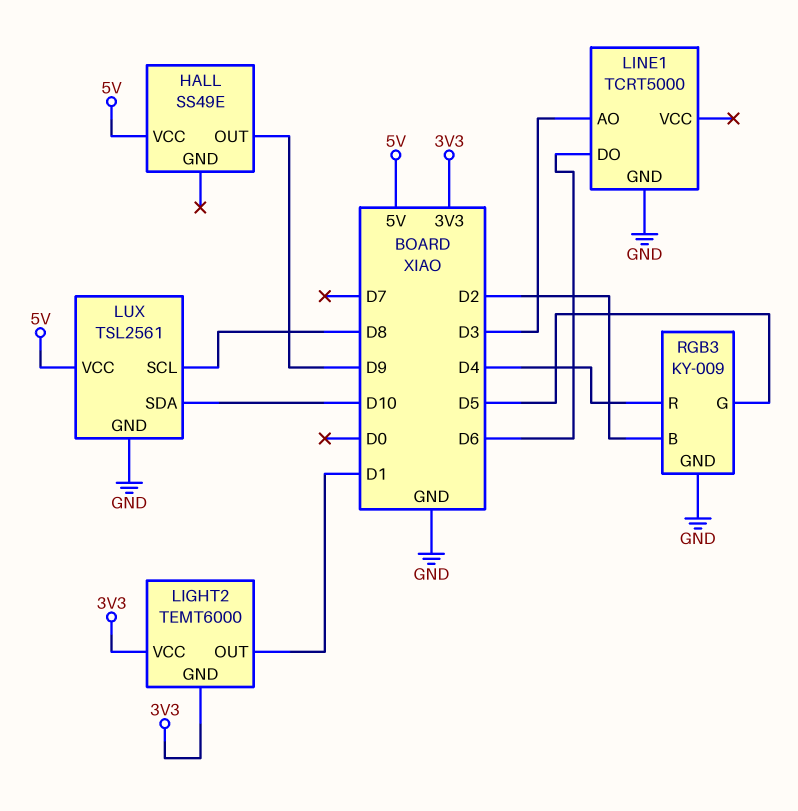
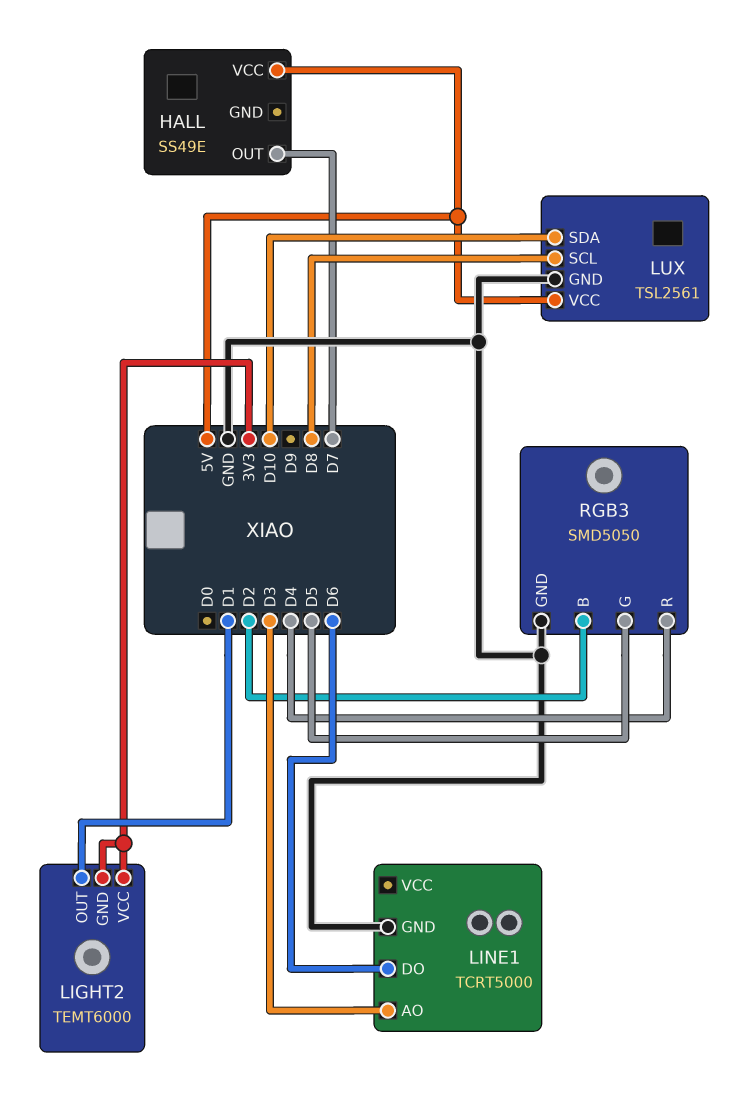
HALL pin OUT: D9 -> D7
RGB3: KY-009 -> SMD5050

